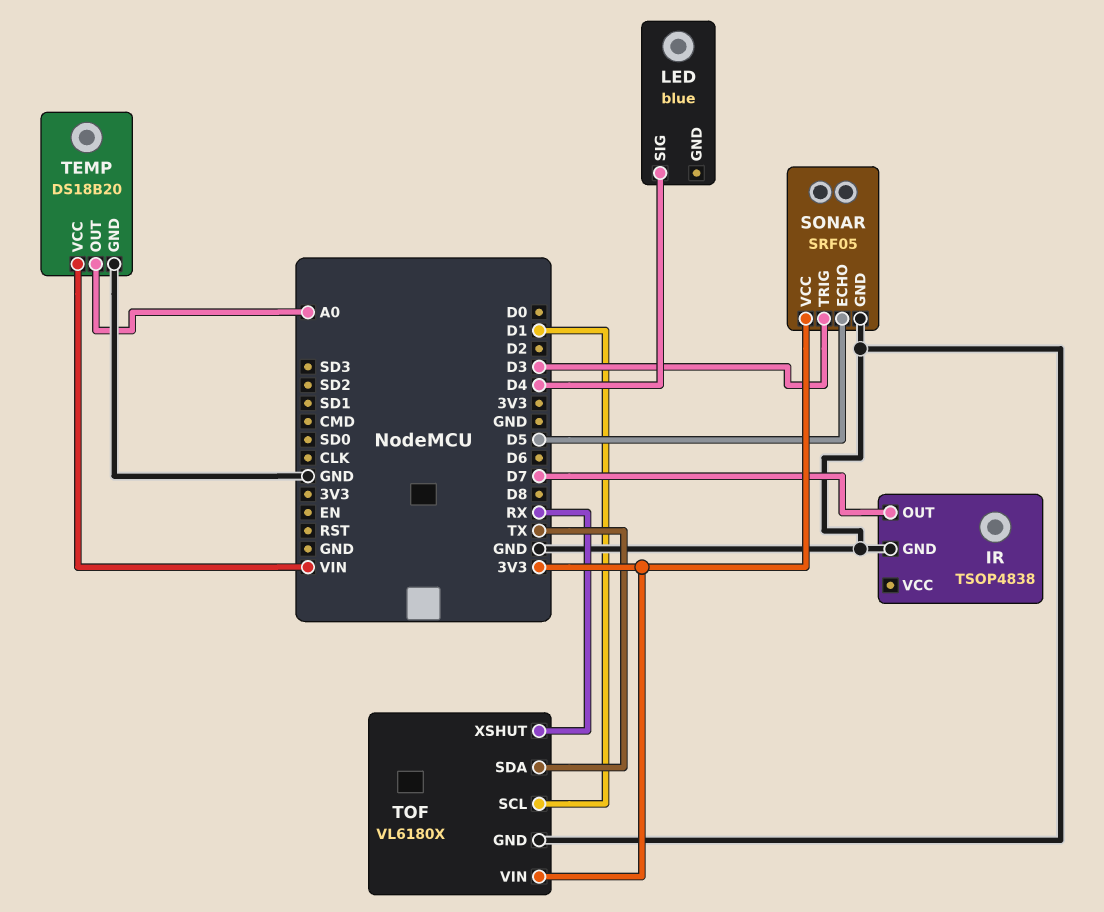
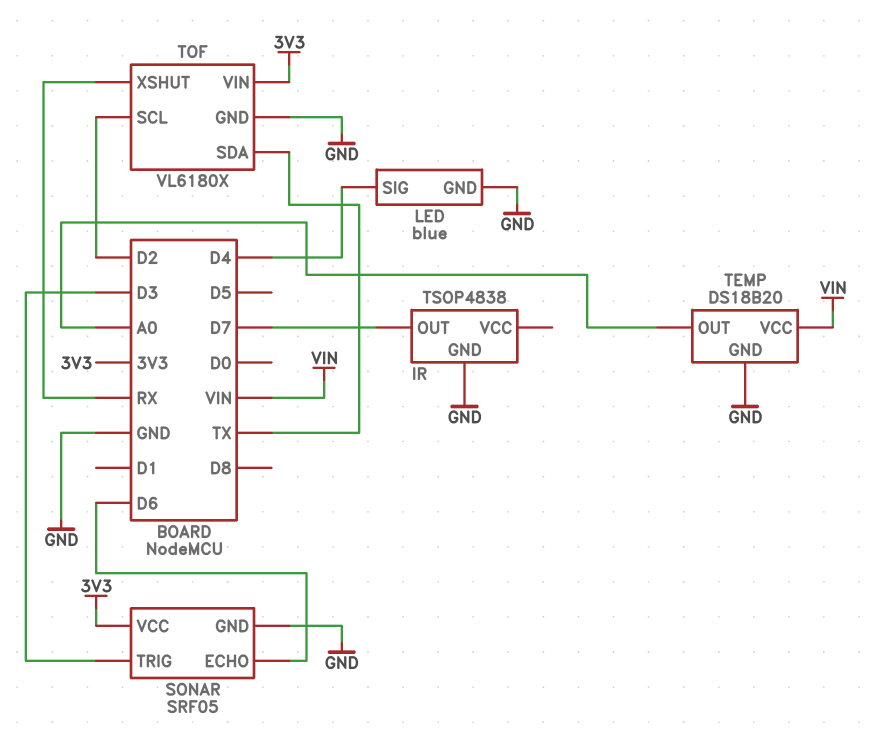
LED pin GND: none -> GND
SONAR pin ECHO: D5 -> D6
TOF pin SCL: D1 -> D2

